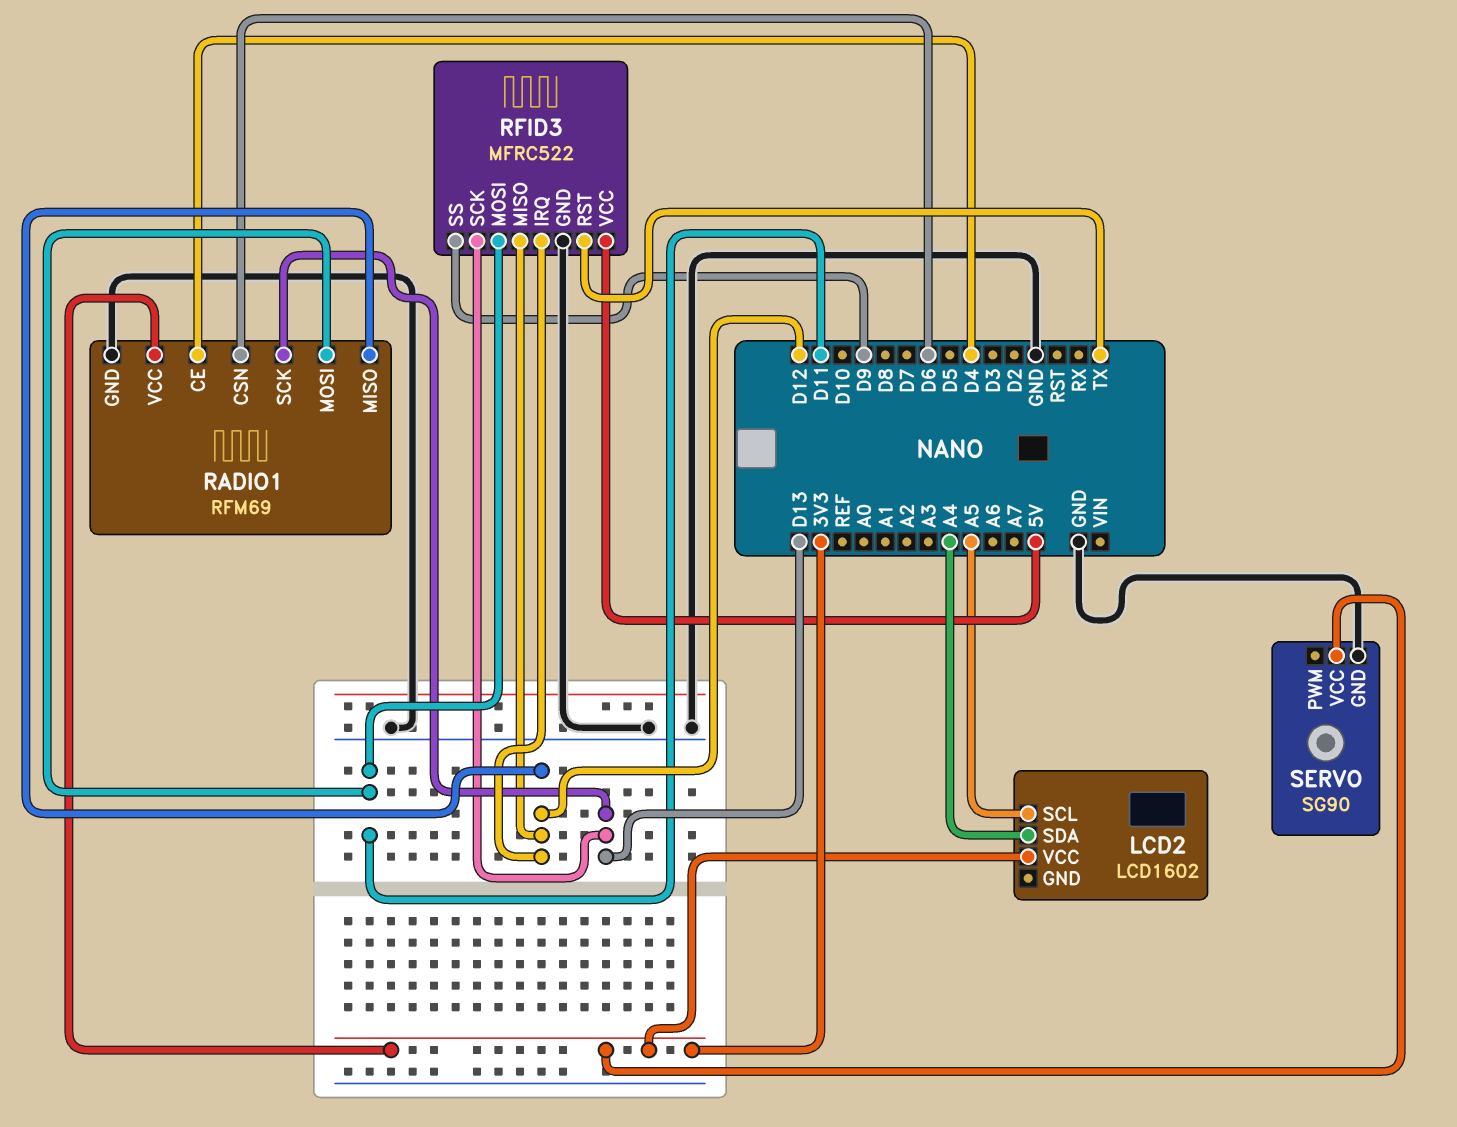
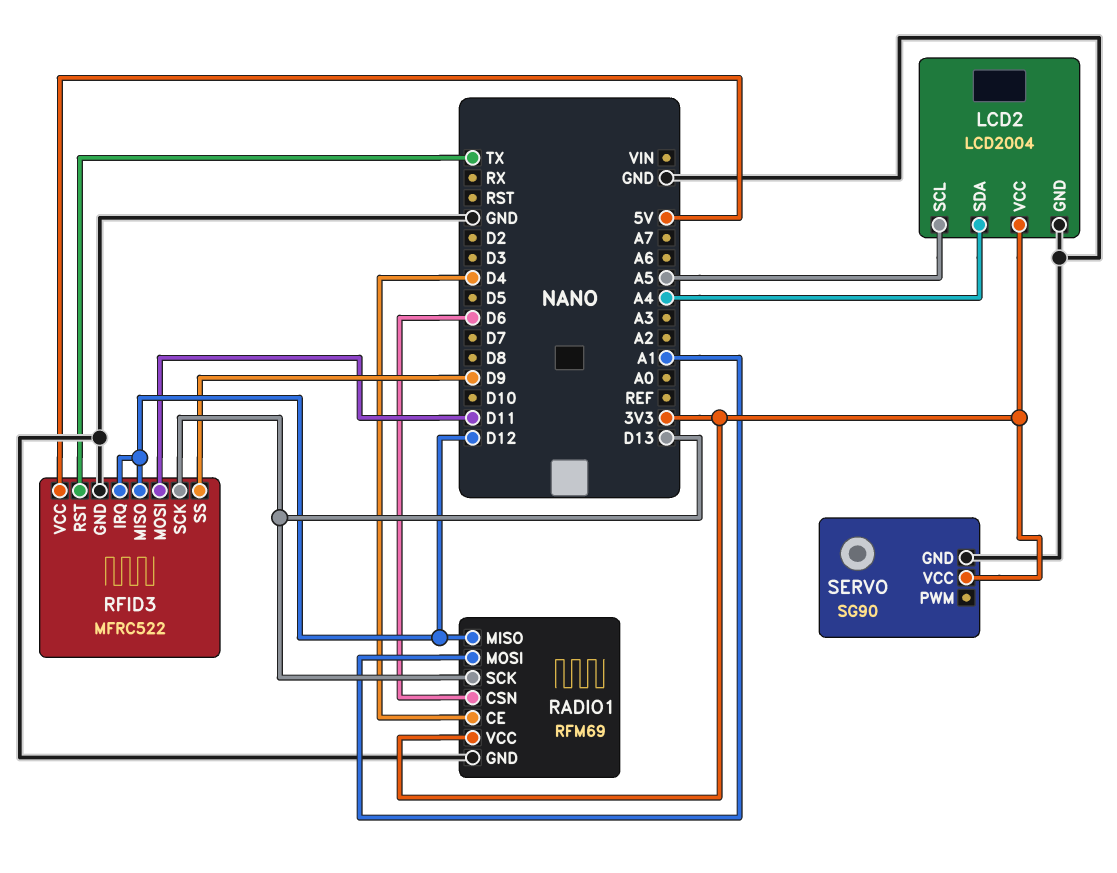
LCD2: LCD1602 -> LCD2004
LCD2 pin GND: none -> GND
RADIO1 pin MOSI: D11 -> A1

